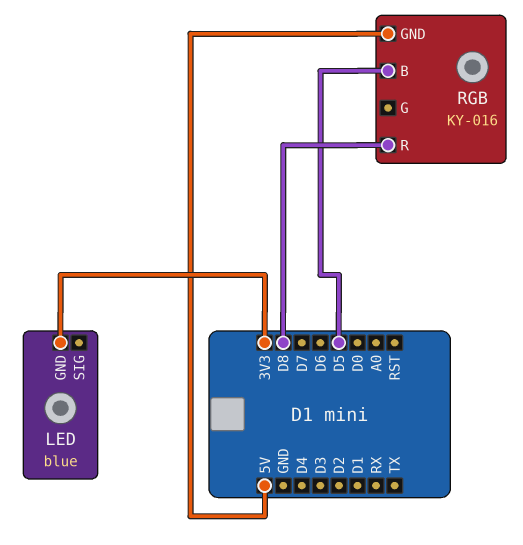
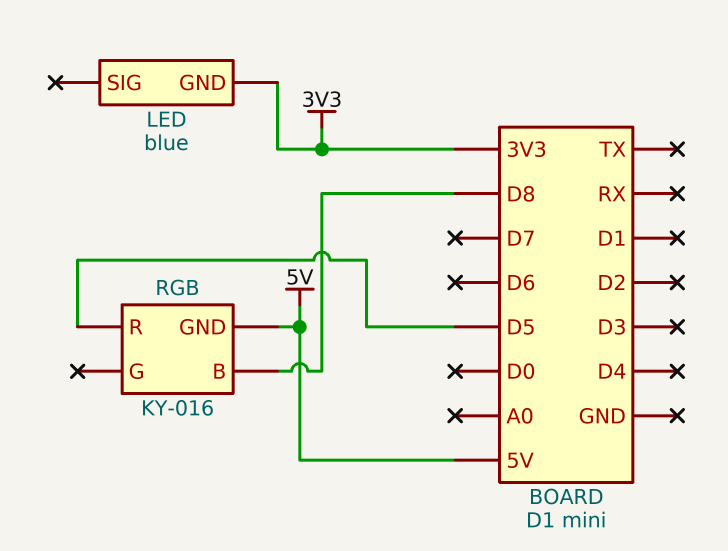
RGB pin B: D5 -> D8
RGB pin R: D8 -> D5

